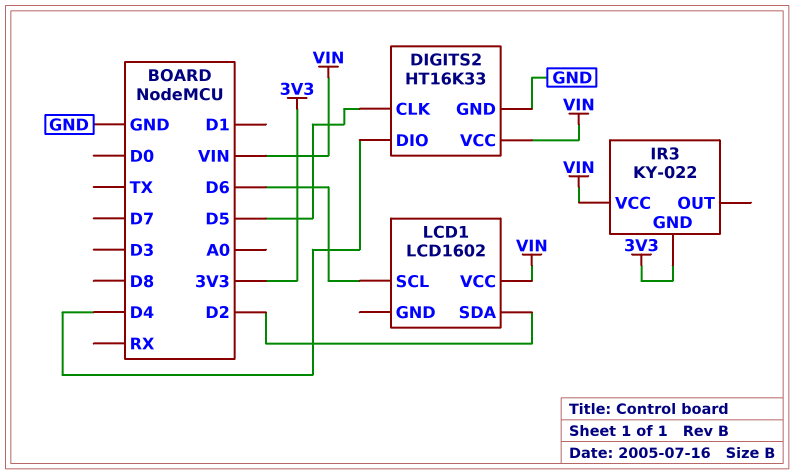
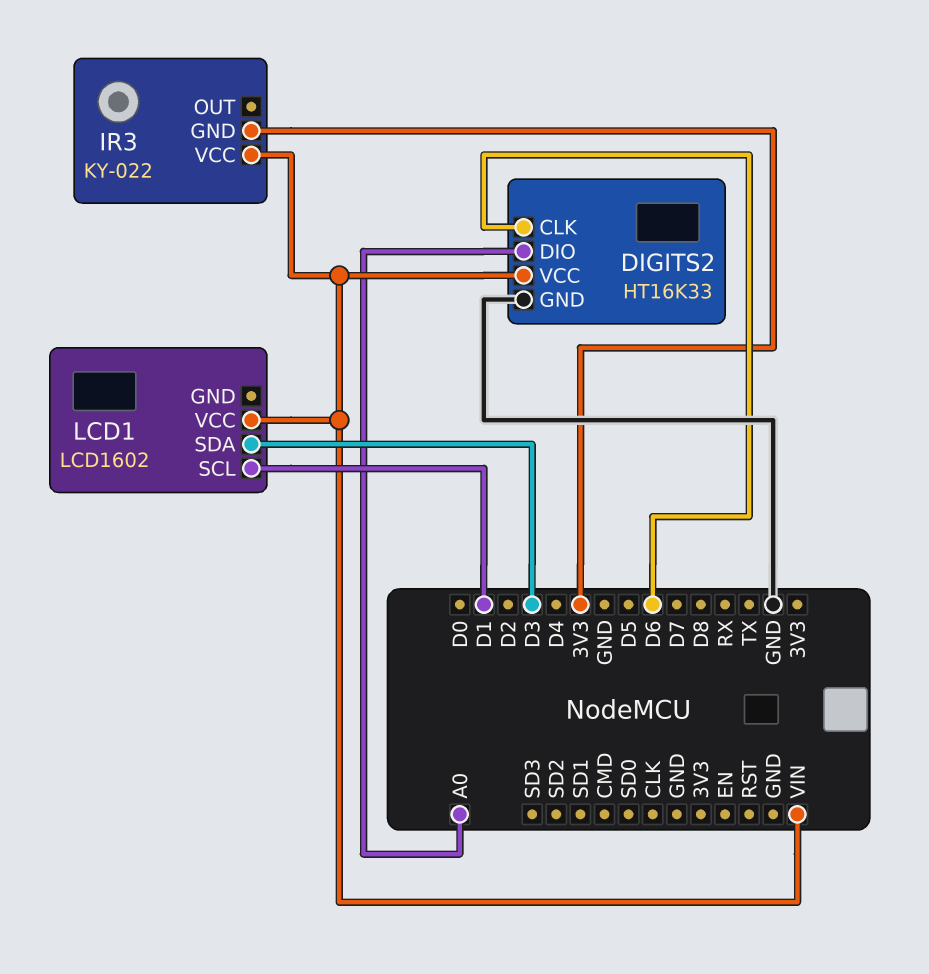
DIGITS2 pin CLK: D5 -> D6
DIGITS2 pin DIO: D4 -> A0
LCD1 pin SCL: D6 -> D1
LCD1 pin SDA: D2 -> D3

